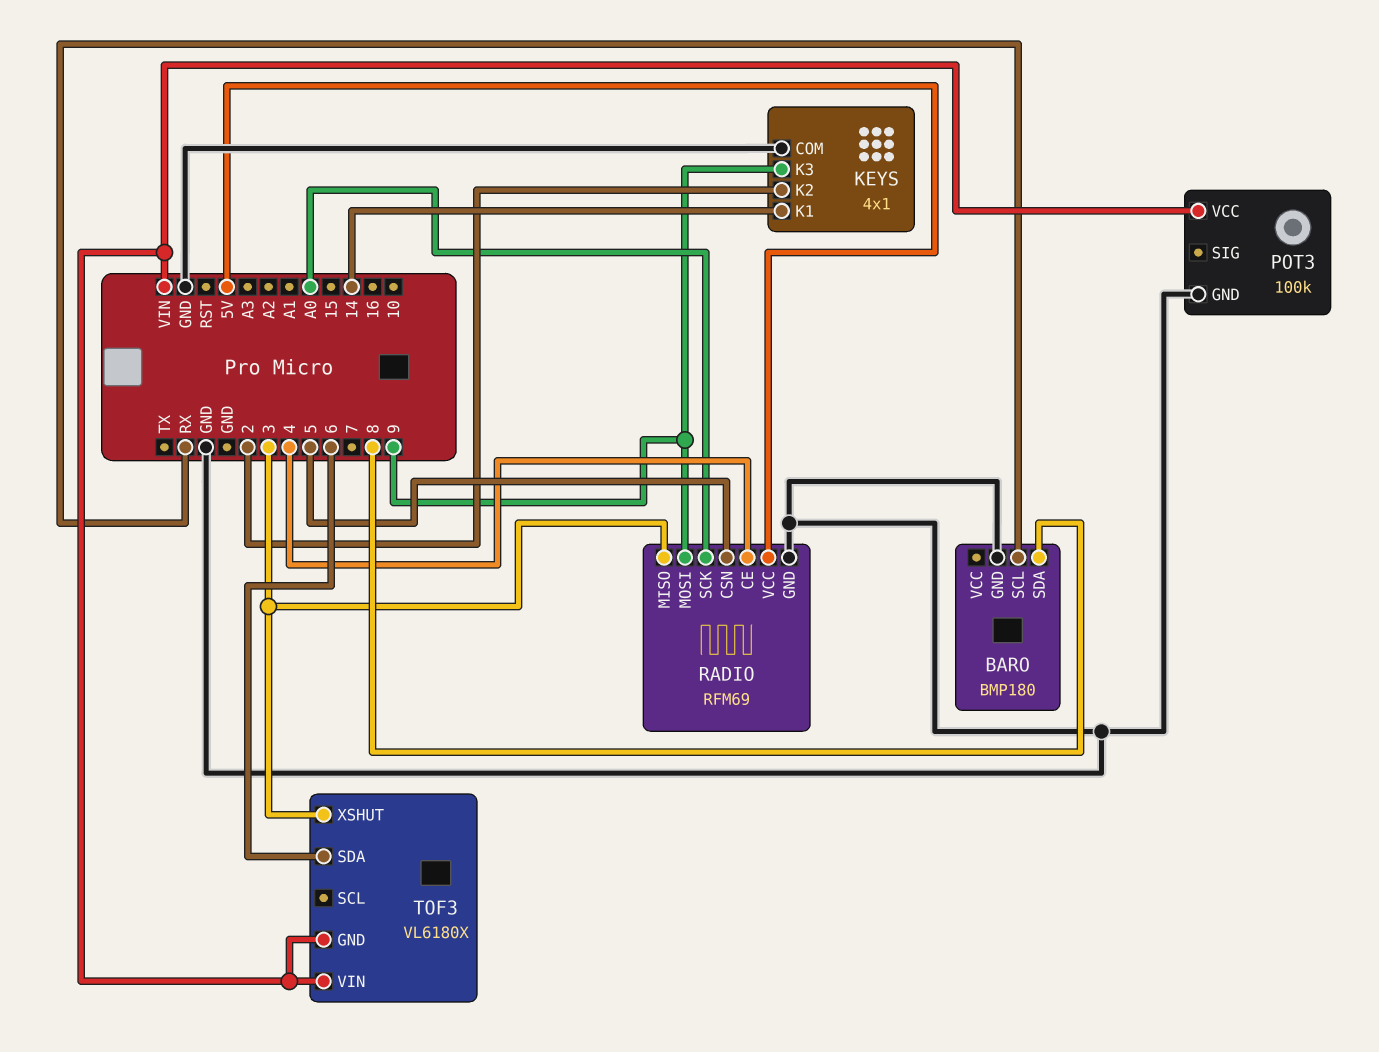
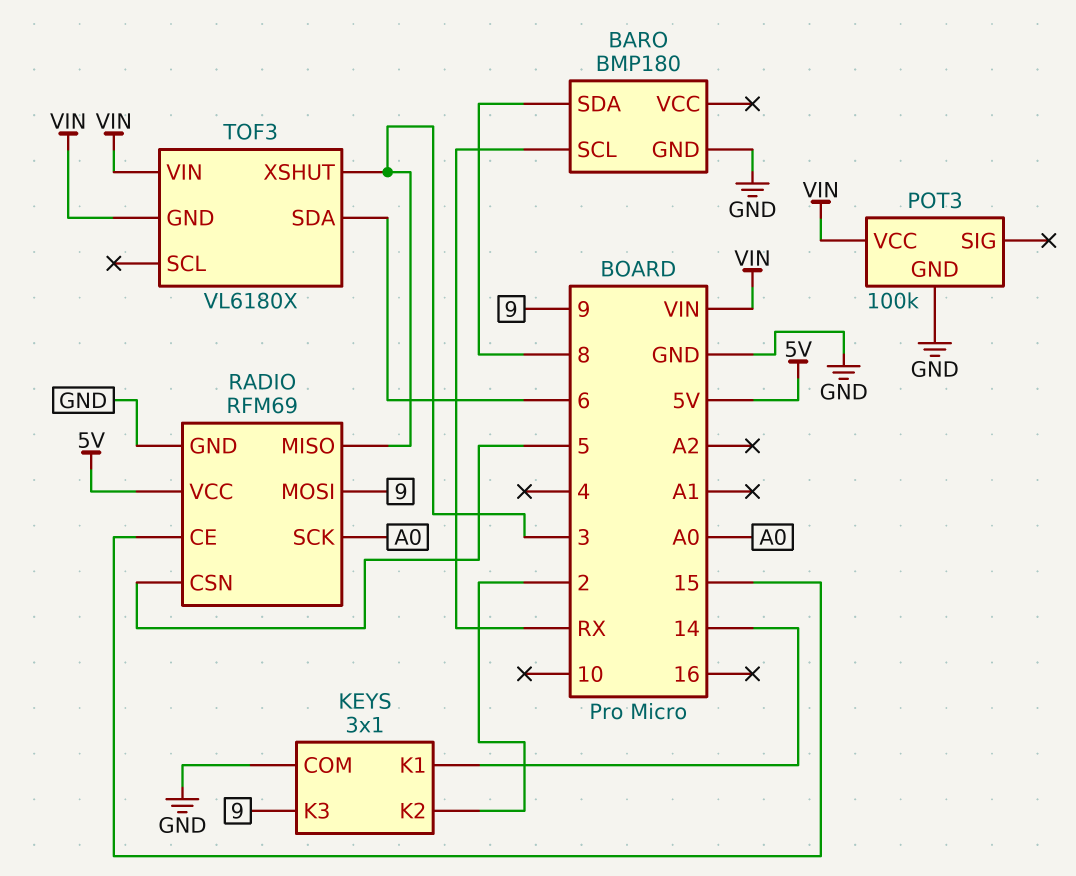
KEYS: 4x1 -> 3x1
RADIO pin CE: 4 -> 15

